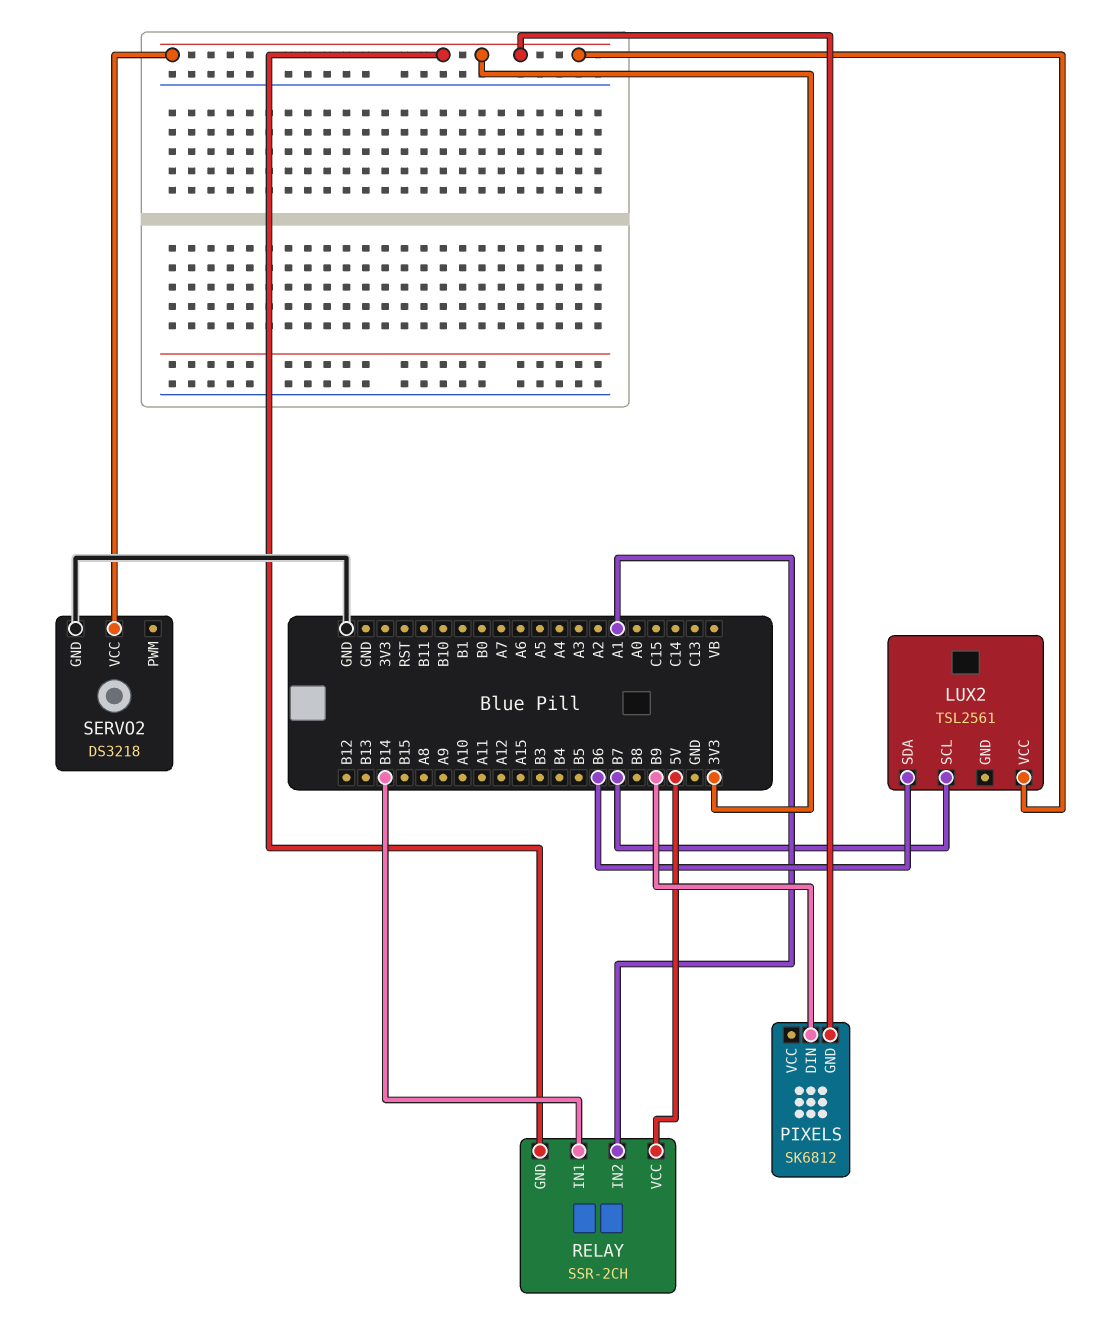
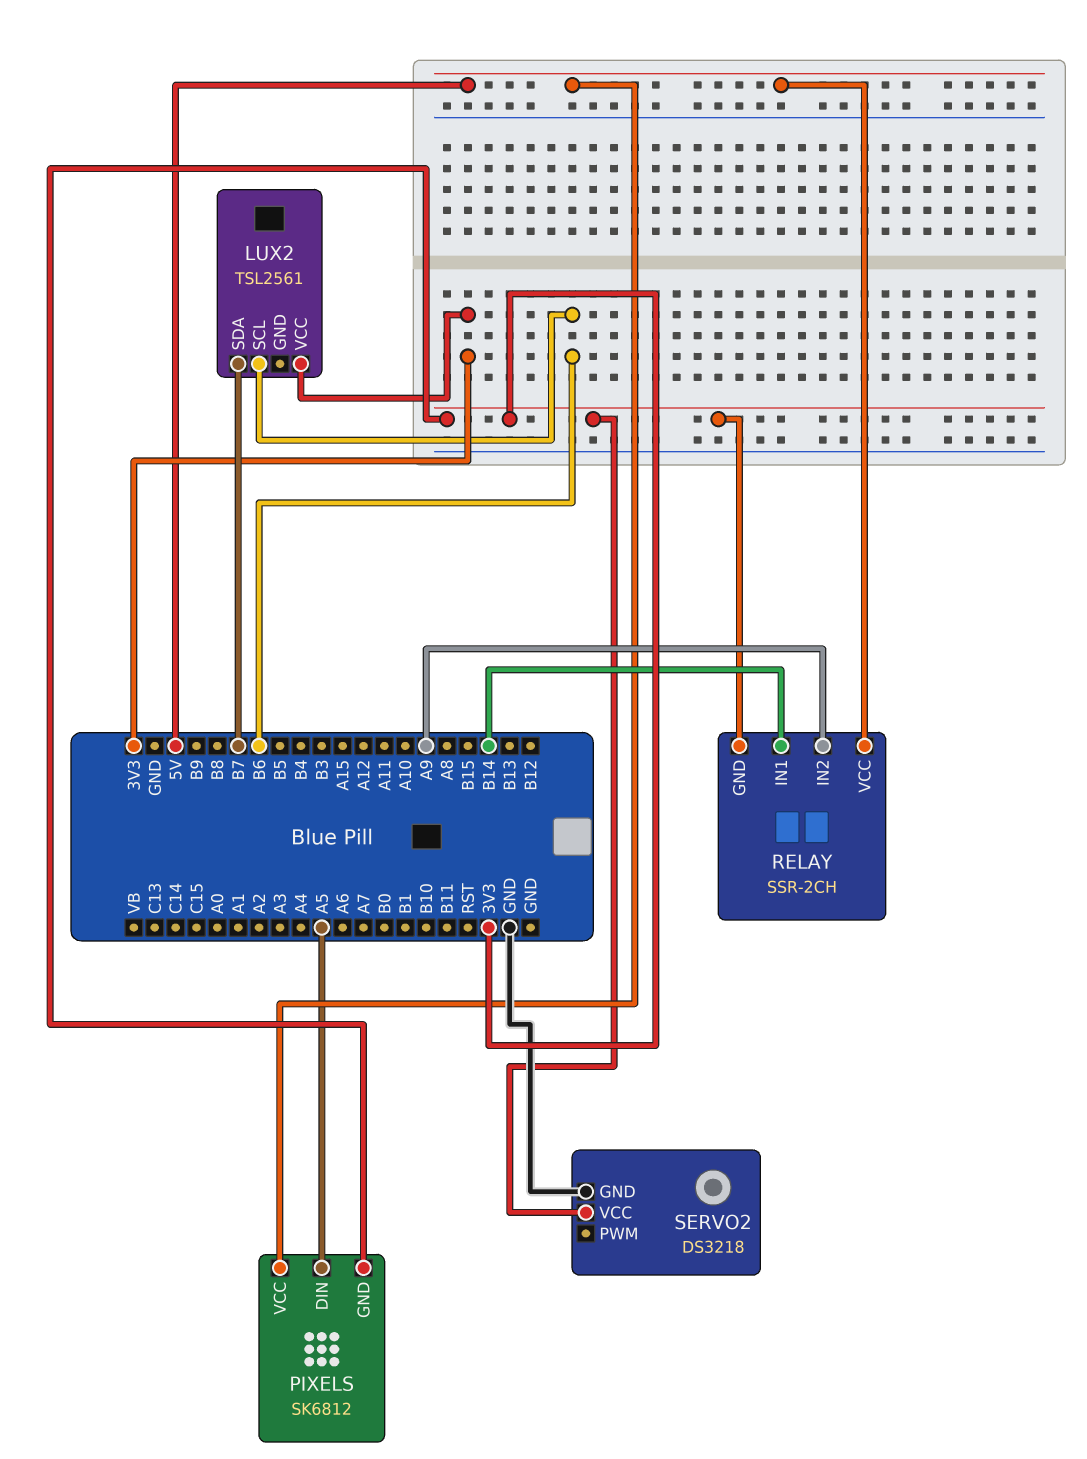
LUX2 pin SCL: B7 -> B6
LUX2 pin SDA: B6 -> B7
PIXELS pin DIN: B9 -> A5
PIXELS pin VCC: none -> 5V
RELAY pin IN2: A1 -> A9

